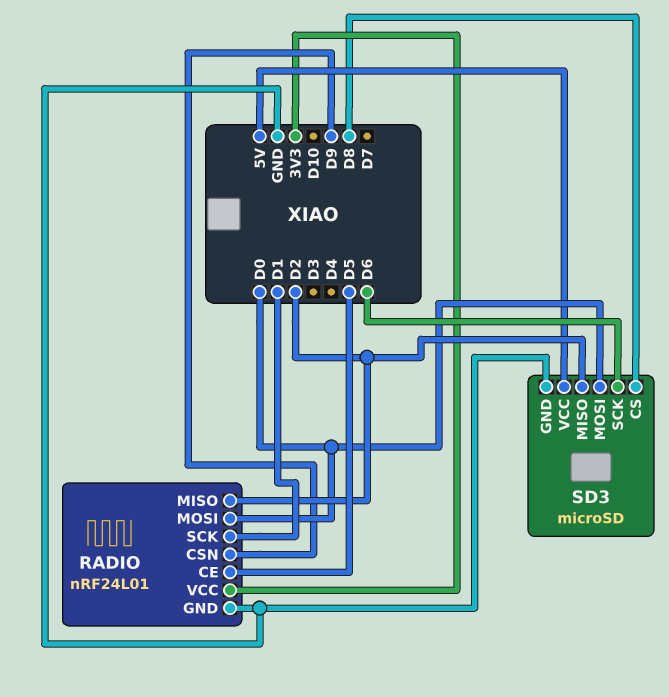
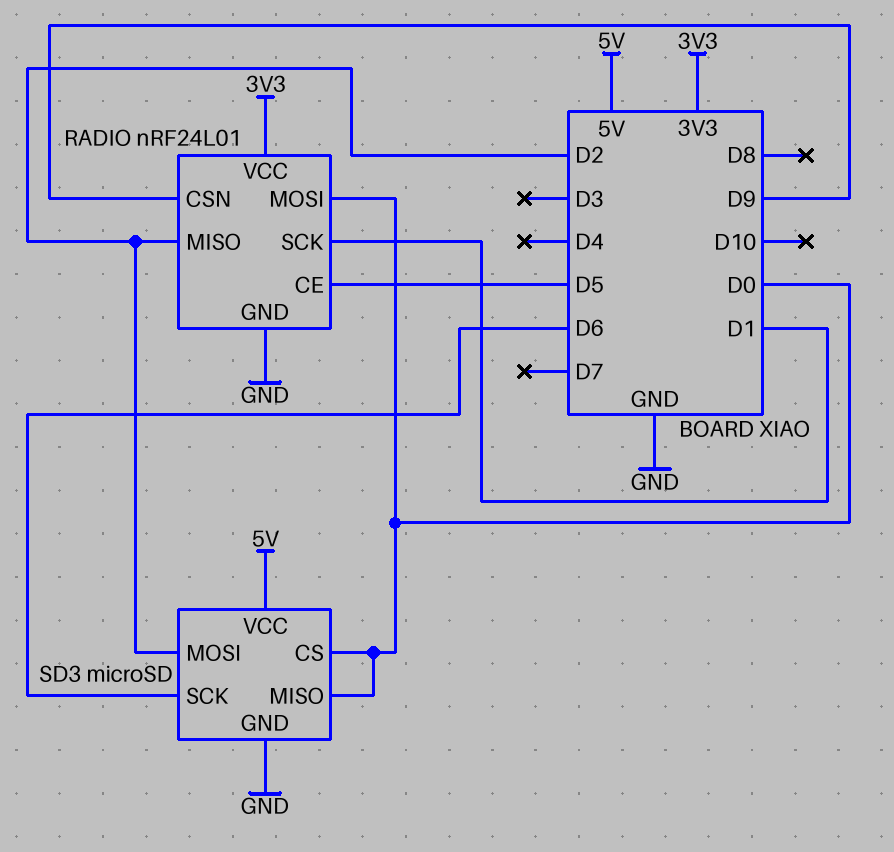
SD3 pin CS: D8 -> D0
SD3 pin MISO: D2 -> D0
SD3 pin MOSI: D0 -> D2

